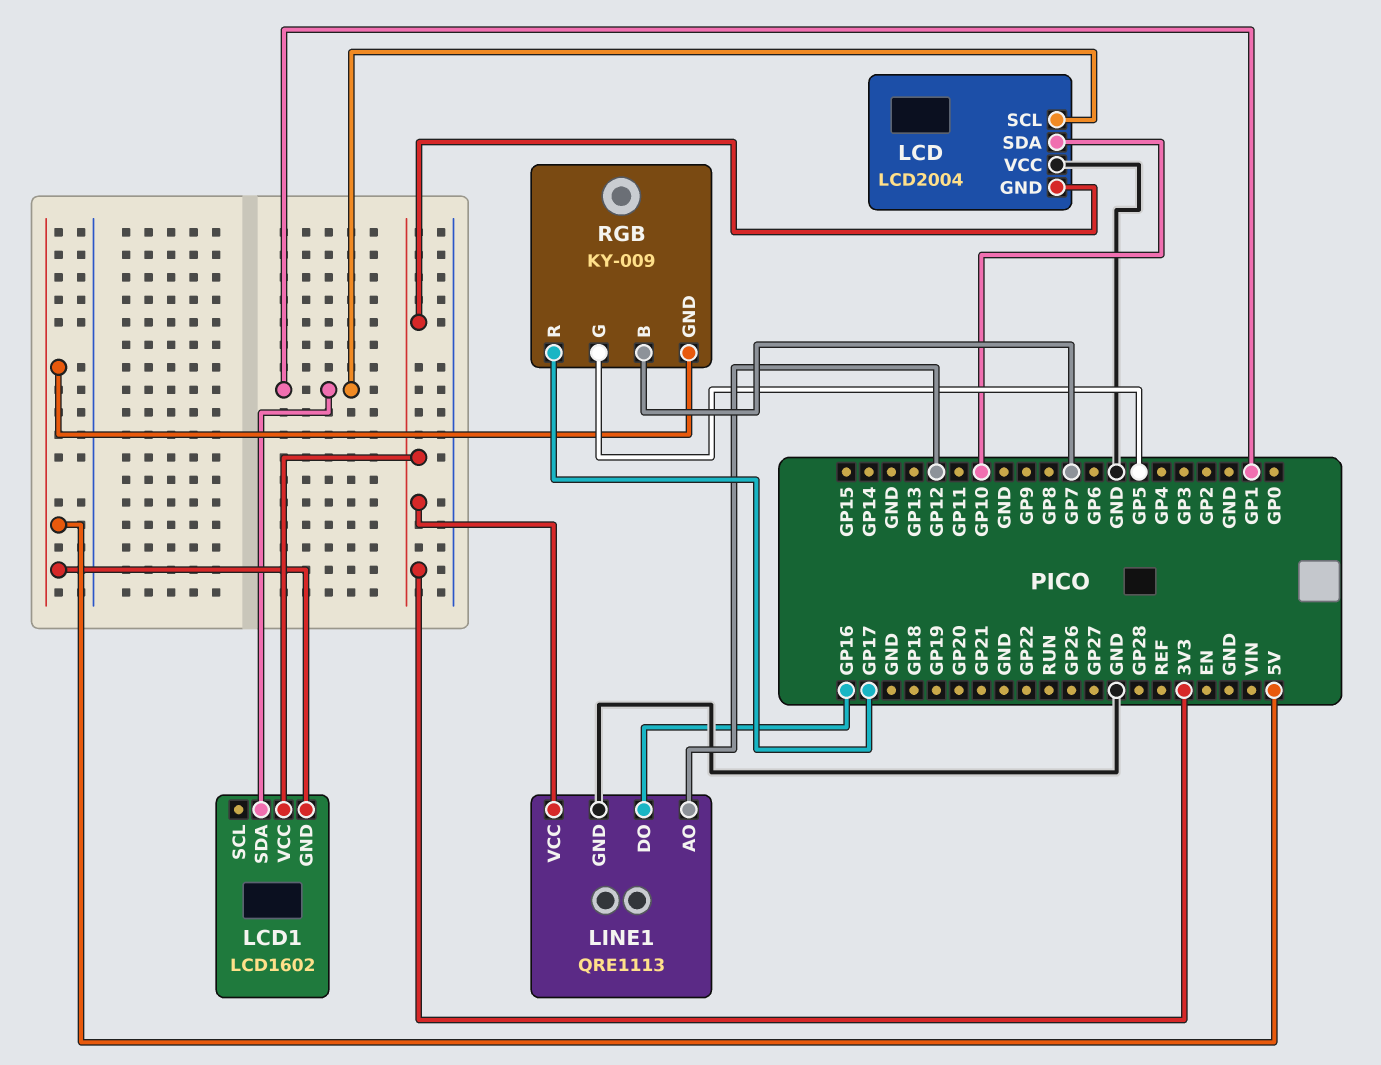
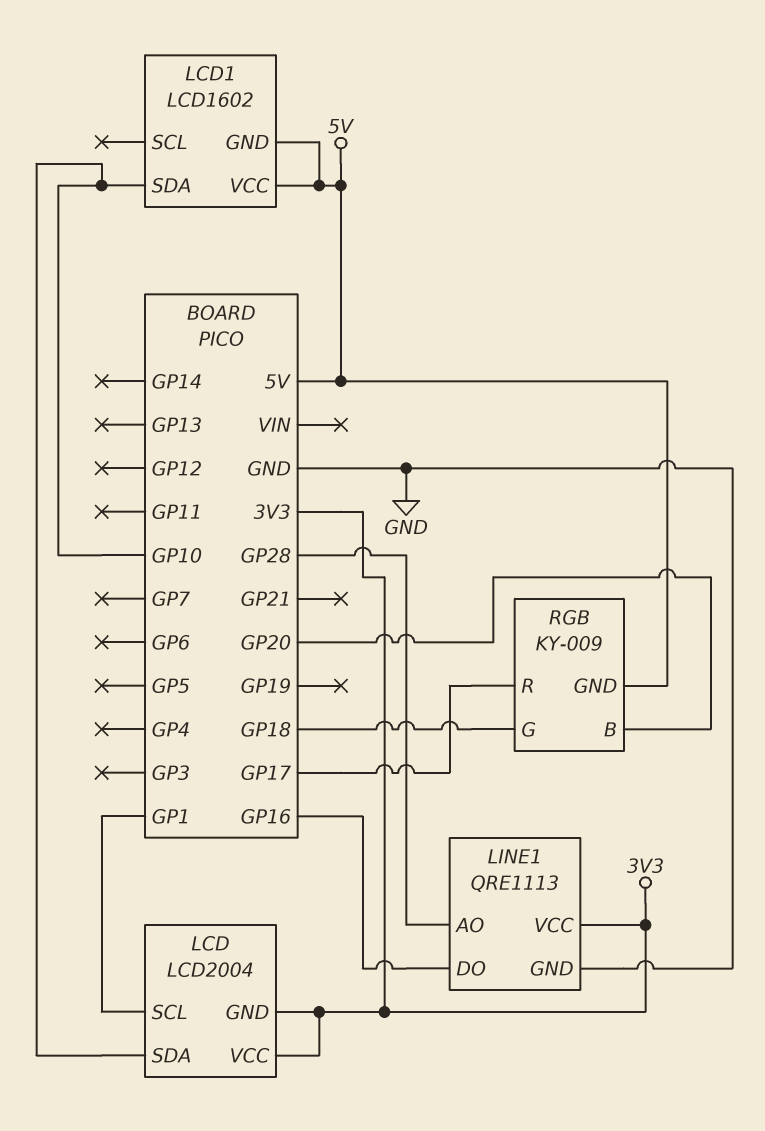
LCD pin VCC: GND -> 3V3
LCD1 pin SDA: GP1 -> GP10
LCD1 pin VCC: 3V3 -> 5V
LINE1 pin AO: GP12 -> GP28
RGB pin B: GP7 -> GP20
RGB pin G: GP5 -> GP18

